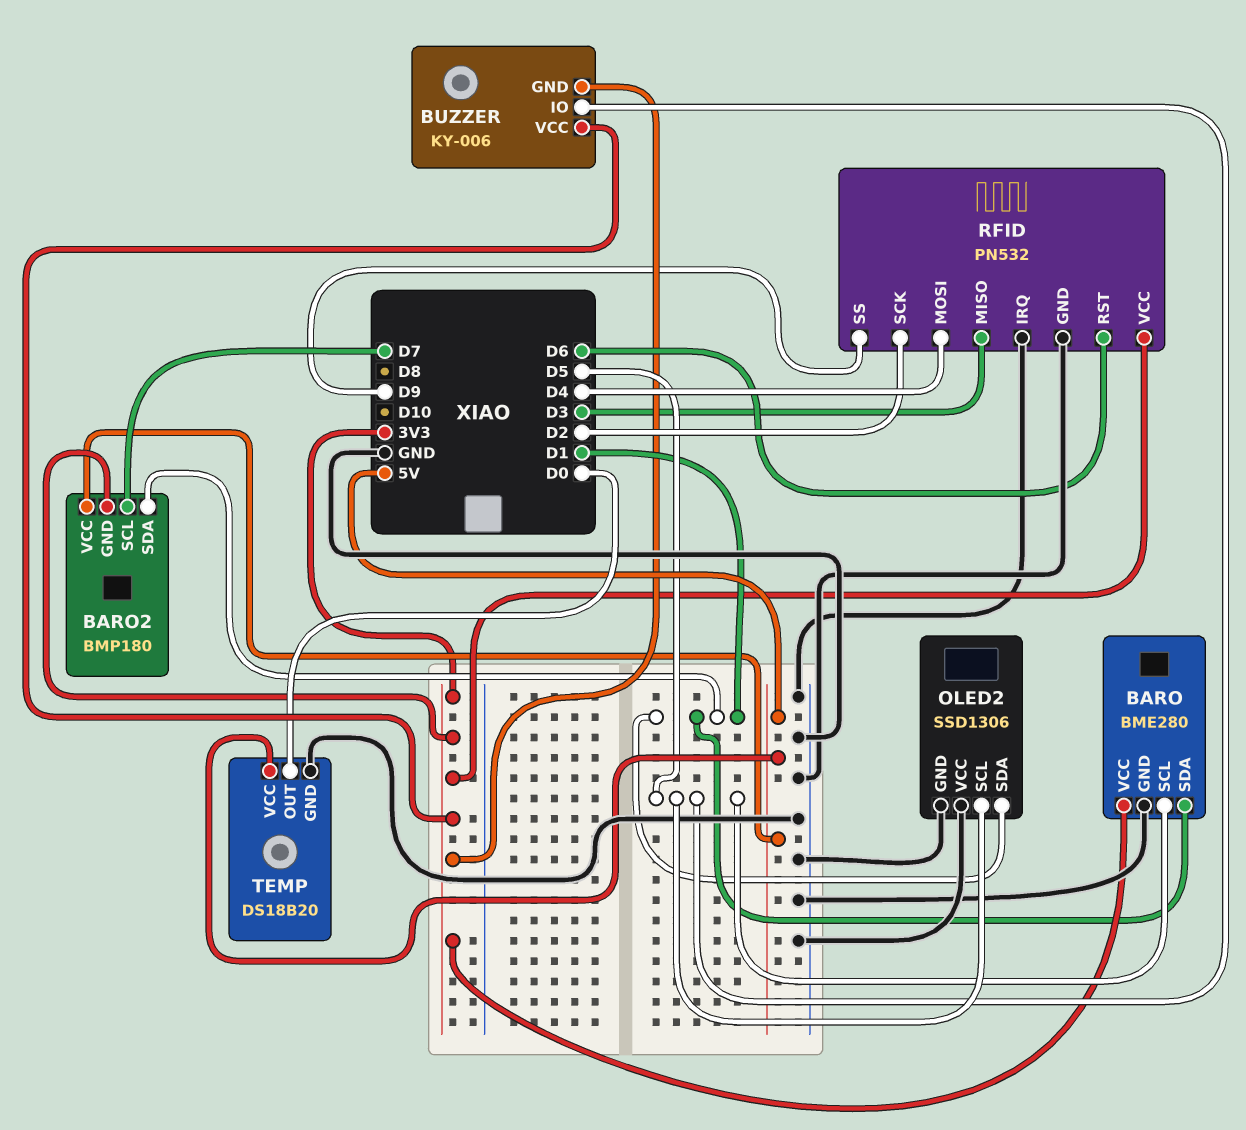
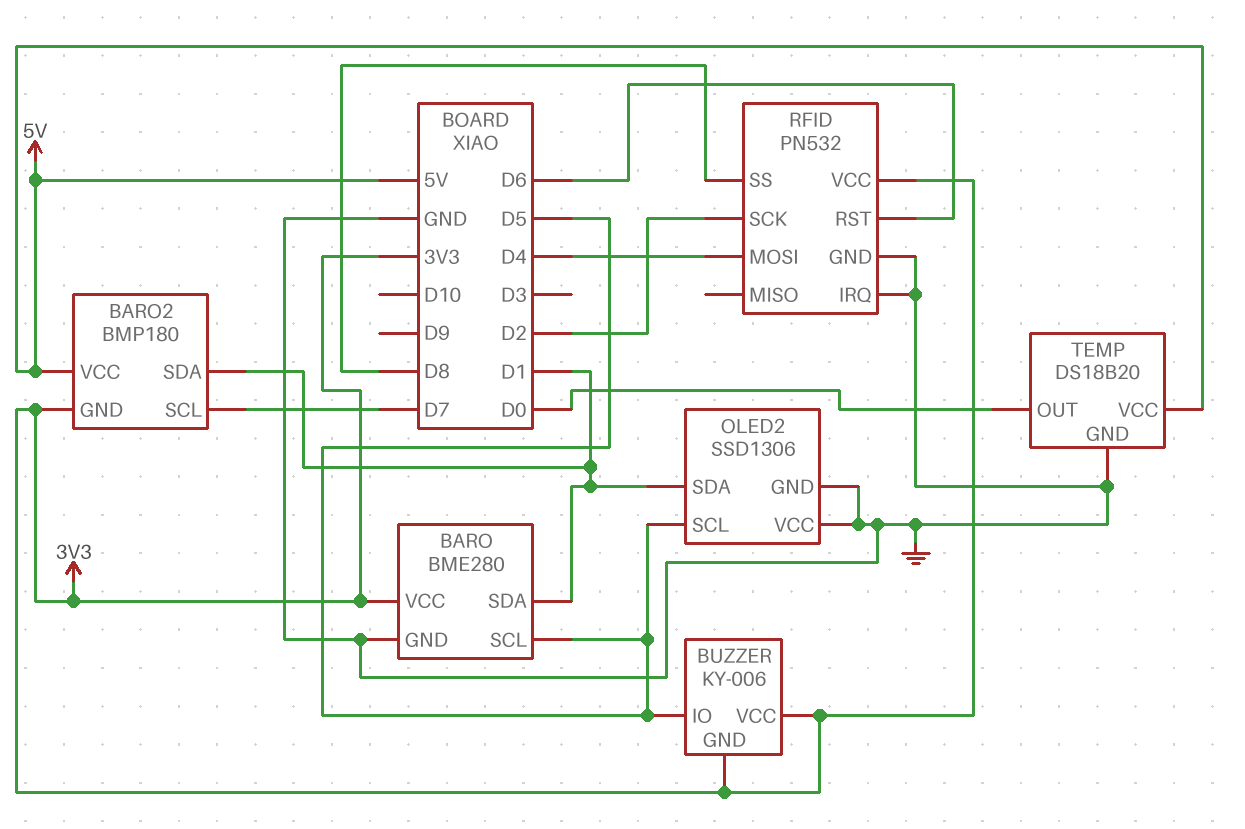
RFID pin MISO: D3 -> none
RFID pin SS: D9 -> D8

